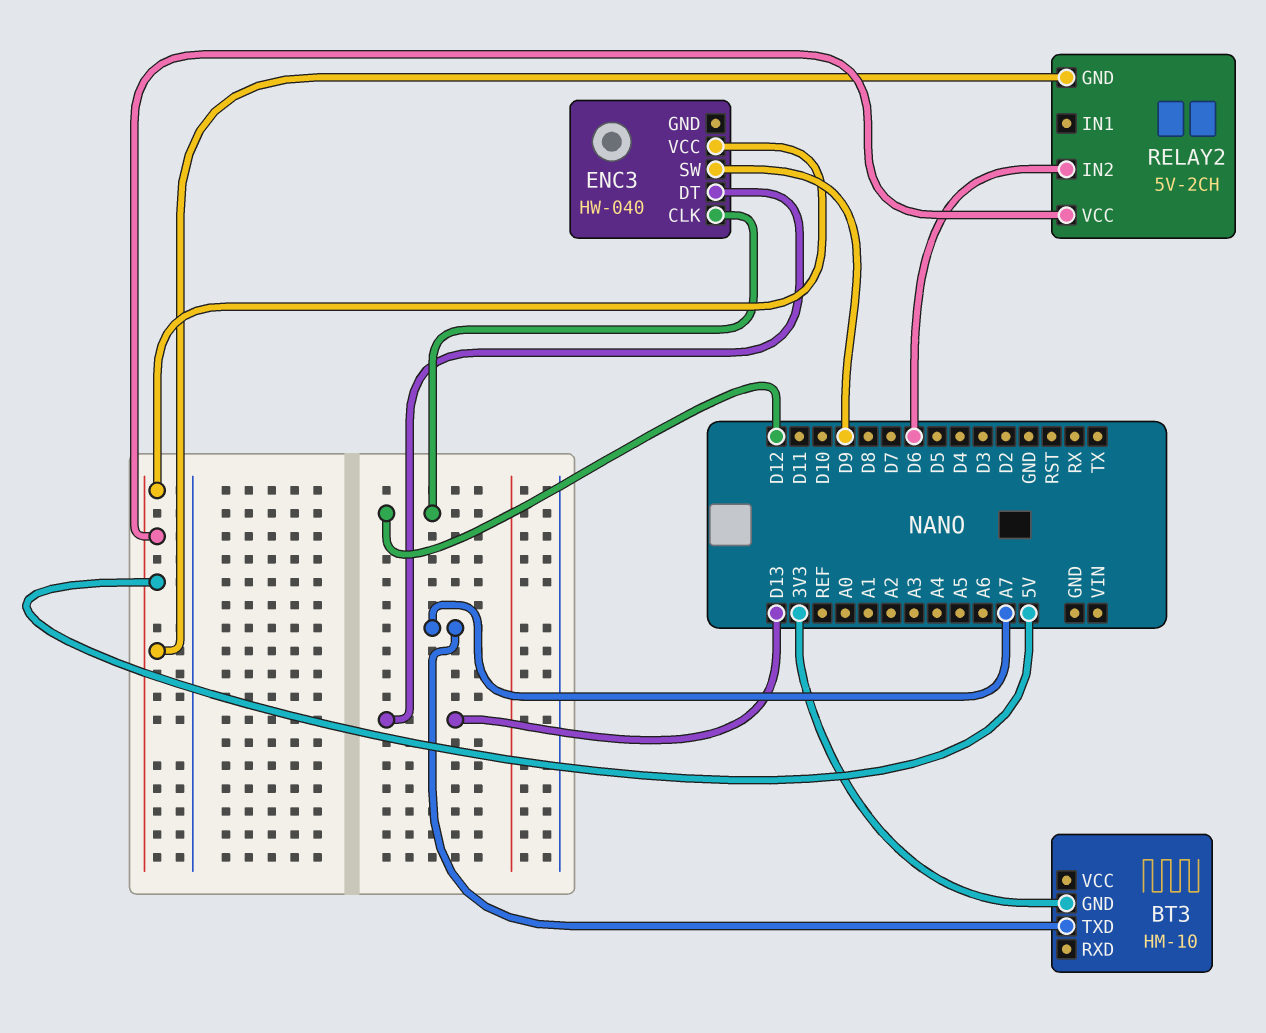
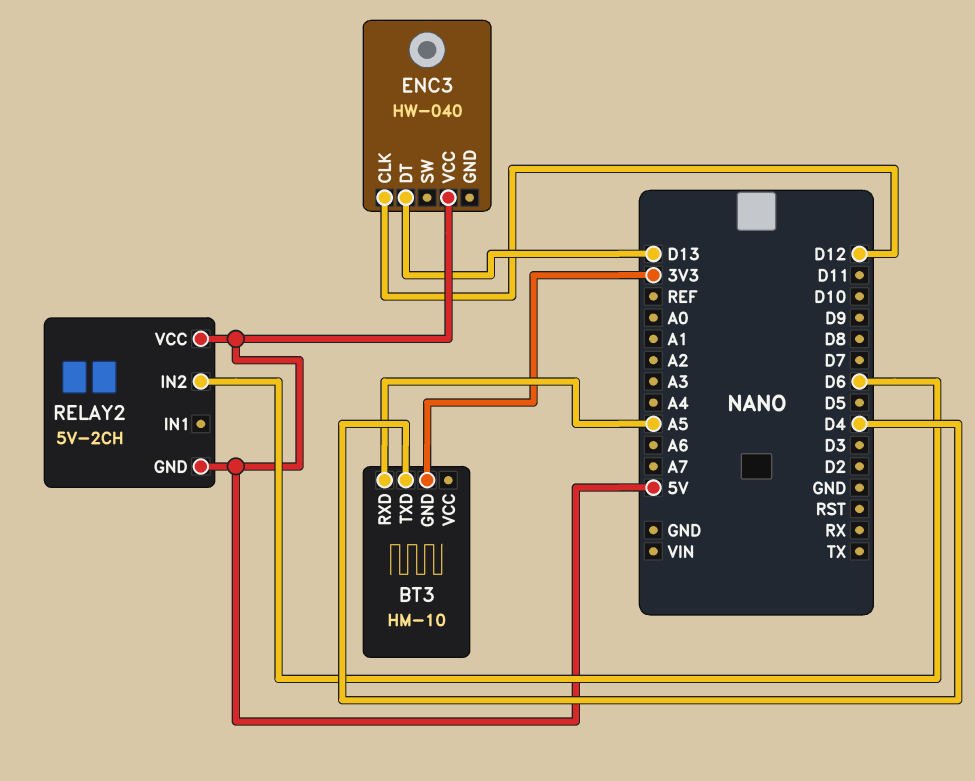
BT3 pin RXD: none -> A5
BT3 pin TXD: A7 -> D4
ENC3 pin SW: D9 -> none

